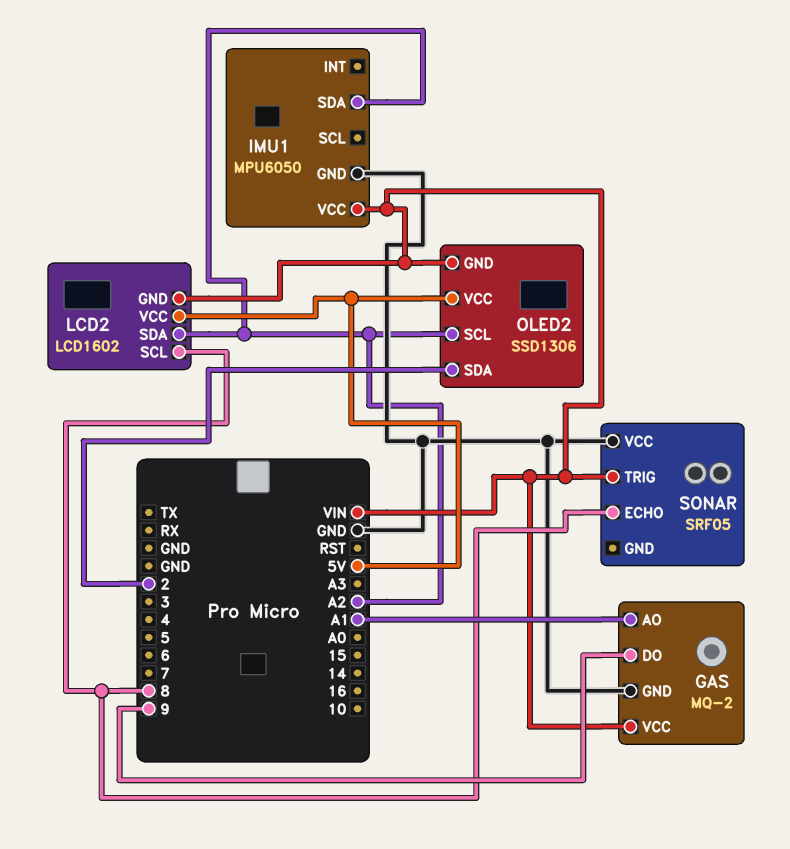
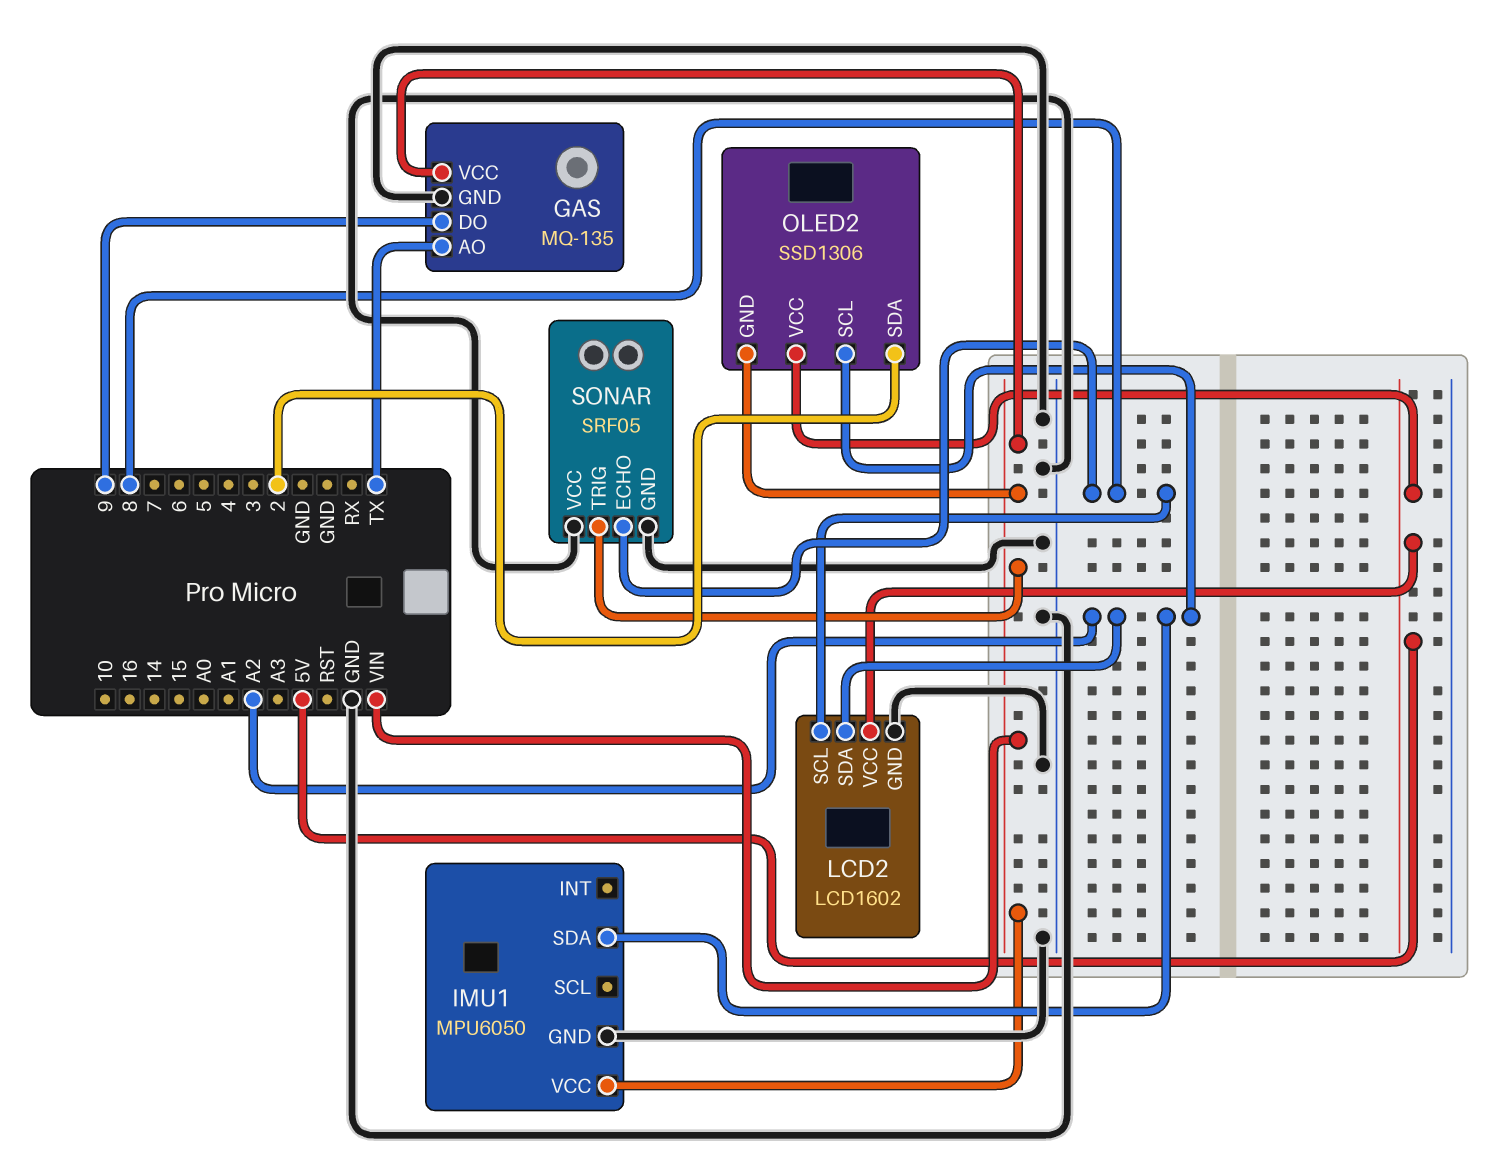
GAS: MQ-2 -> MQ-135
GAS pin AO: A1 -> TX
LCD2 pin GND: VIN -> GND
SONAR pin GND: none -> GND

